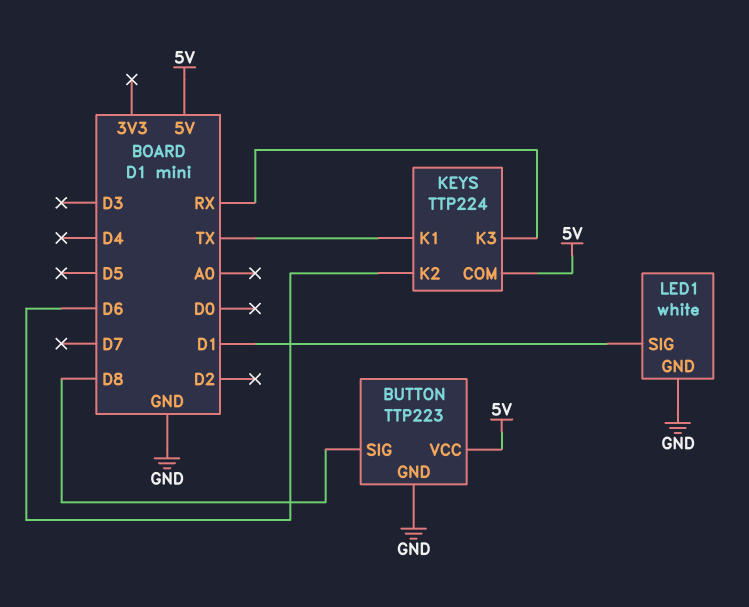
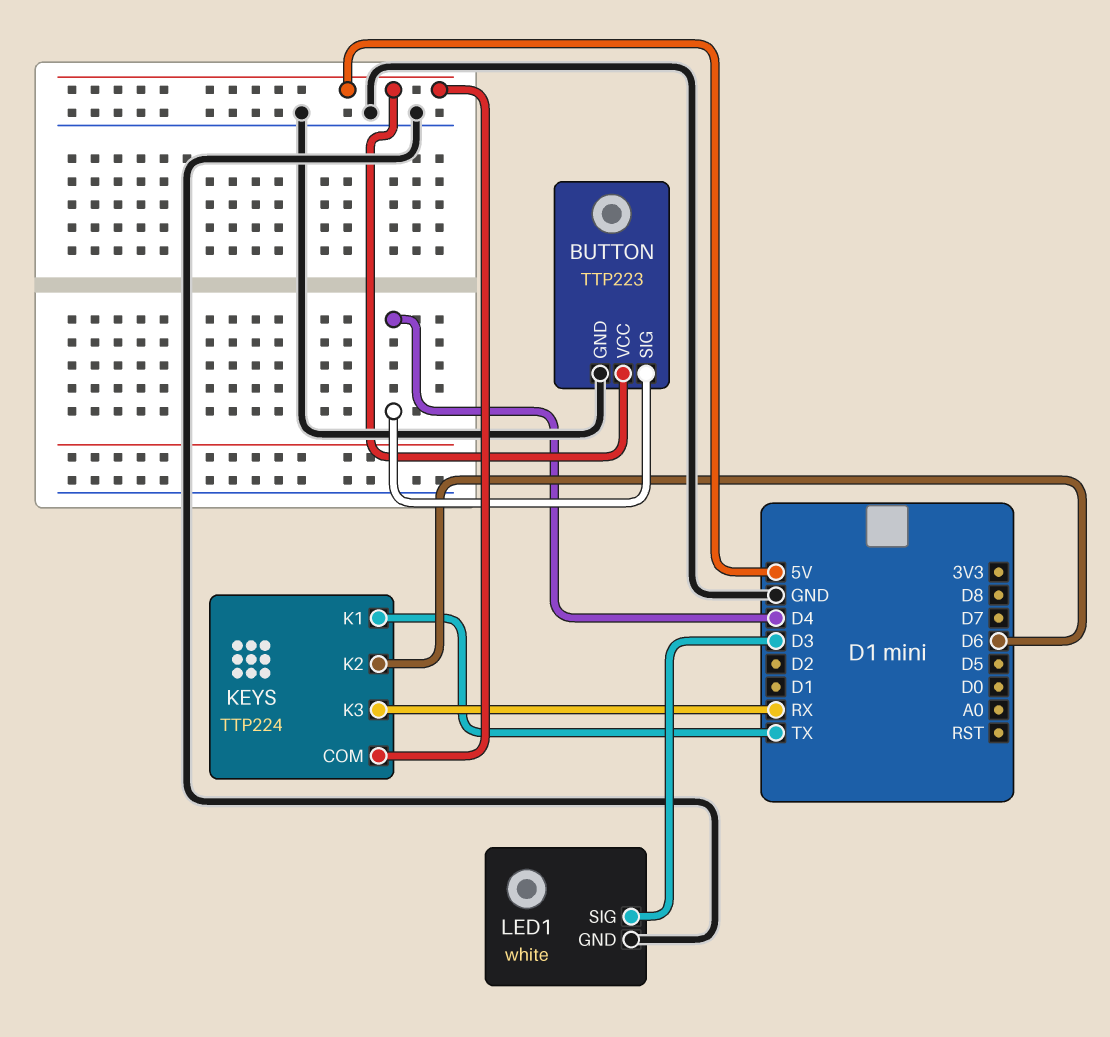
BUTTON pin SIG: D8 -> D4
LED1 pin SIG: D1 -> D3

